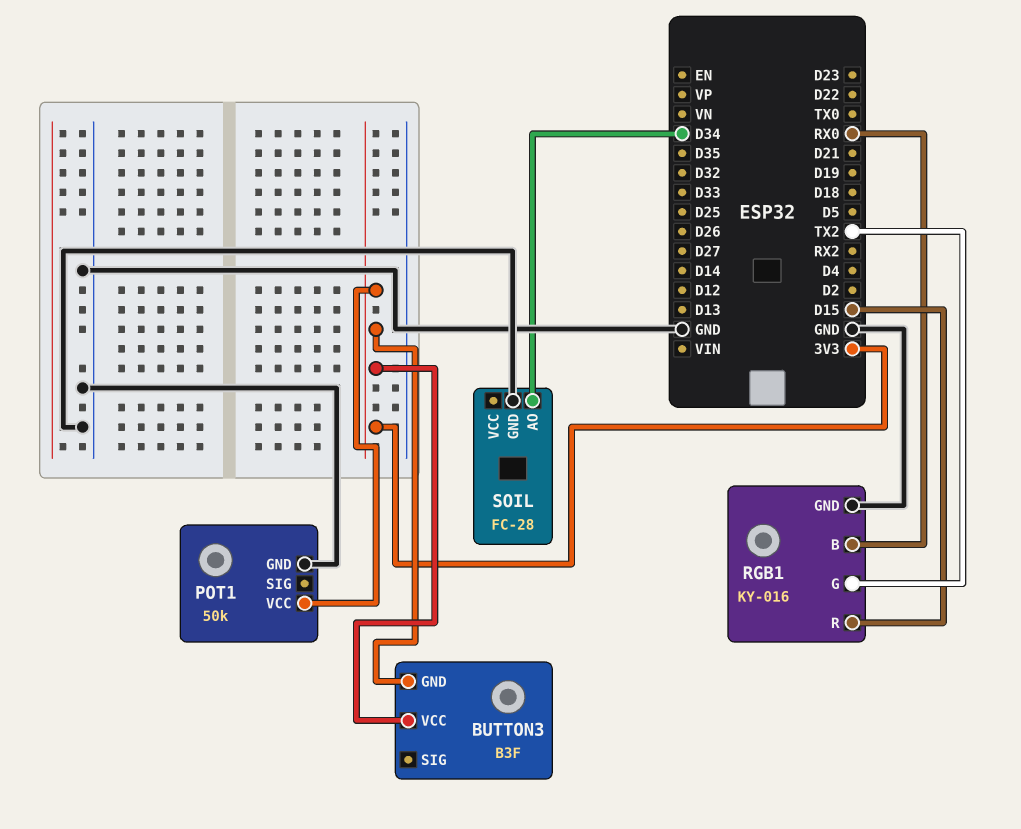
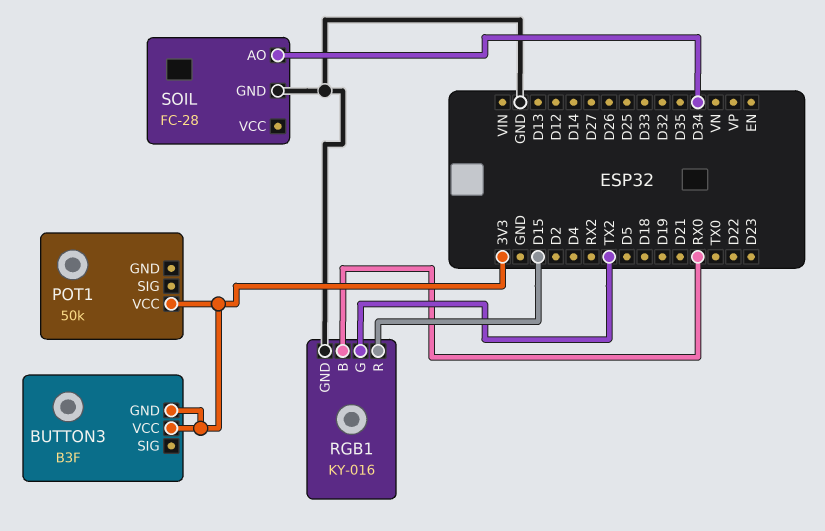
POT1 pin GND: GND -> none

